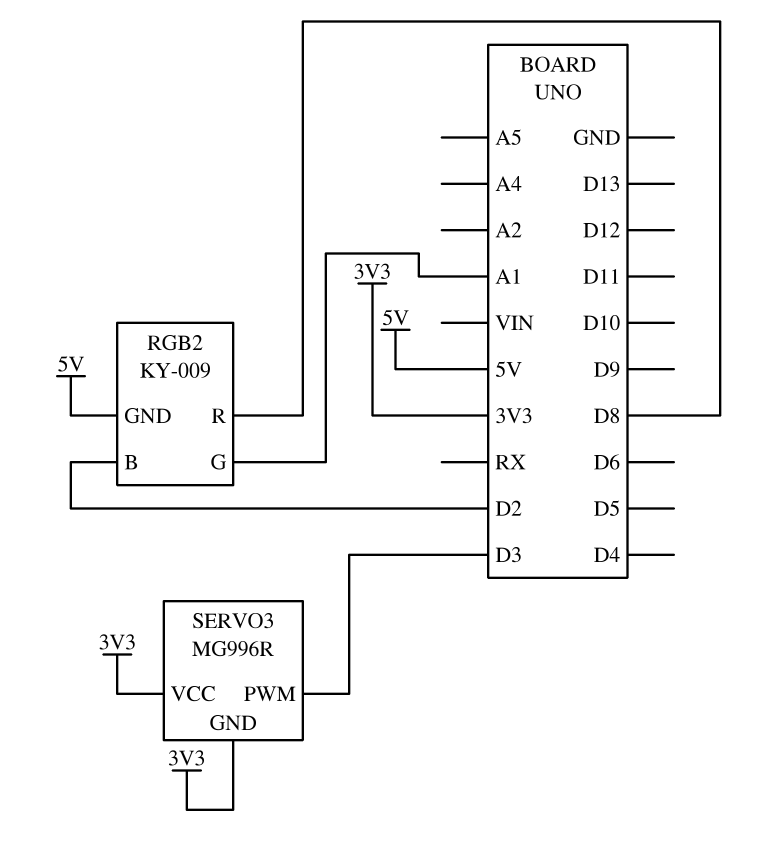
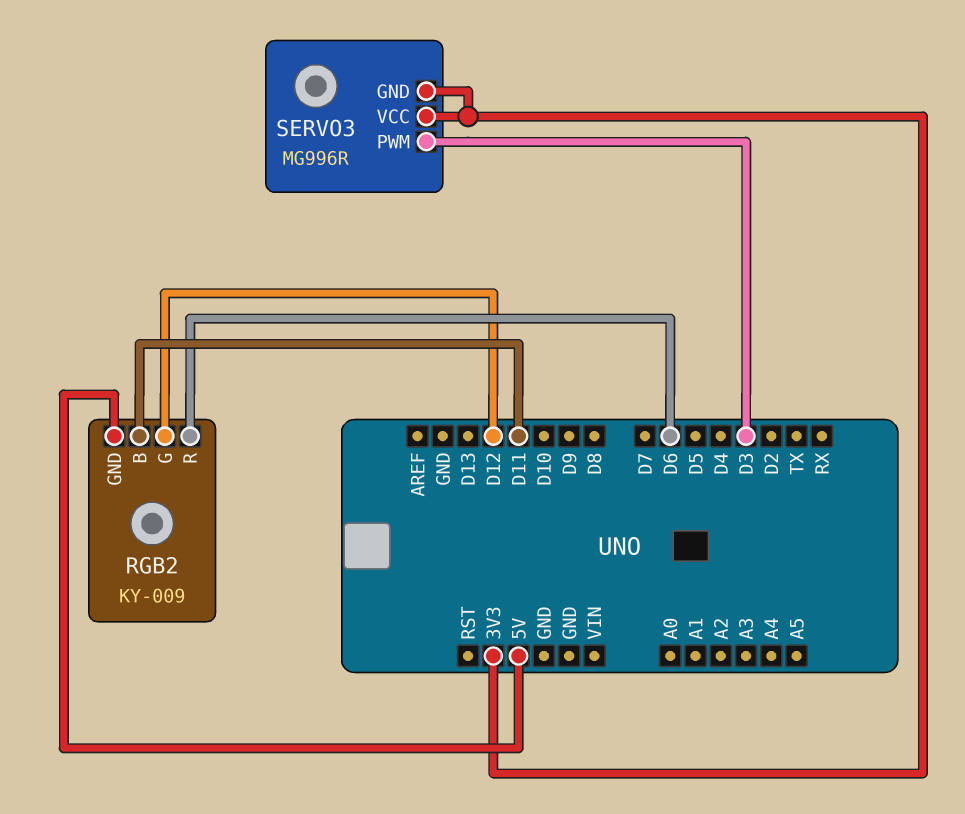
RGB2 pin B: D2 -> D11
RGB2 pin G: A1 -> D12
RGB2 pin R: D8 -> D6

